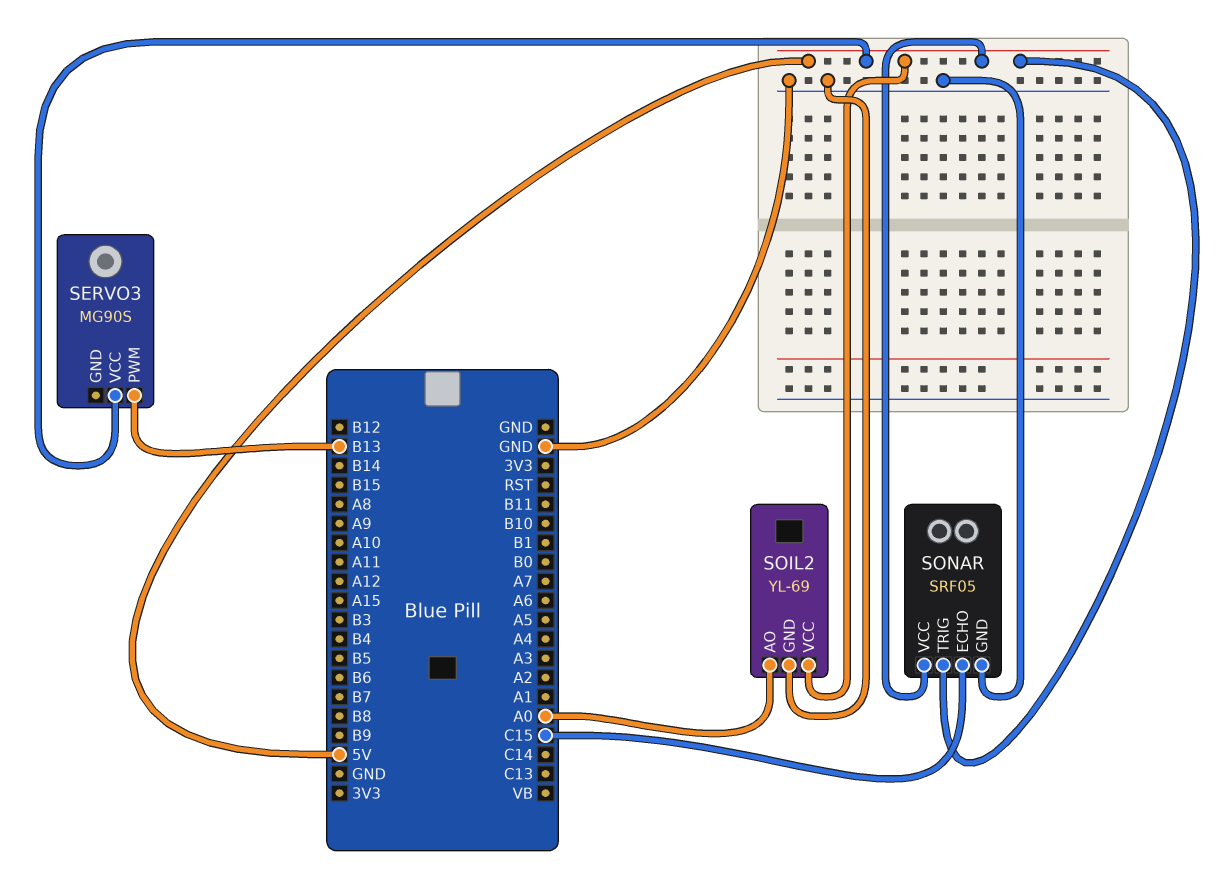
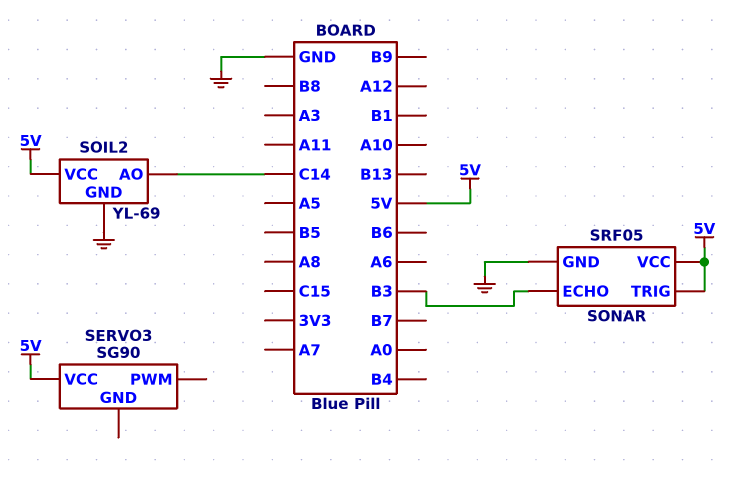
SERVO3: MG90S -> SG90
SERVO3 pin PWM: B13 -> none
SOIL2 pin AO: A0 -> C14
SONAR pin ECHO: C15 -> B3

